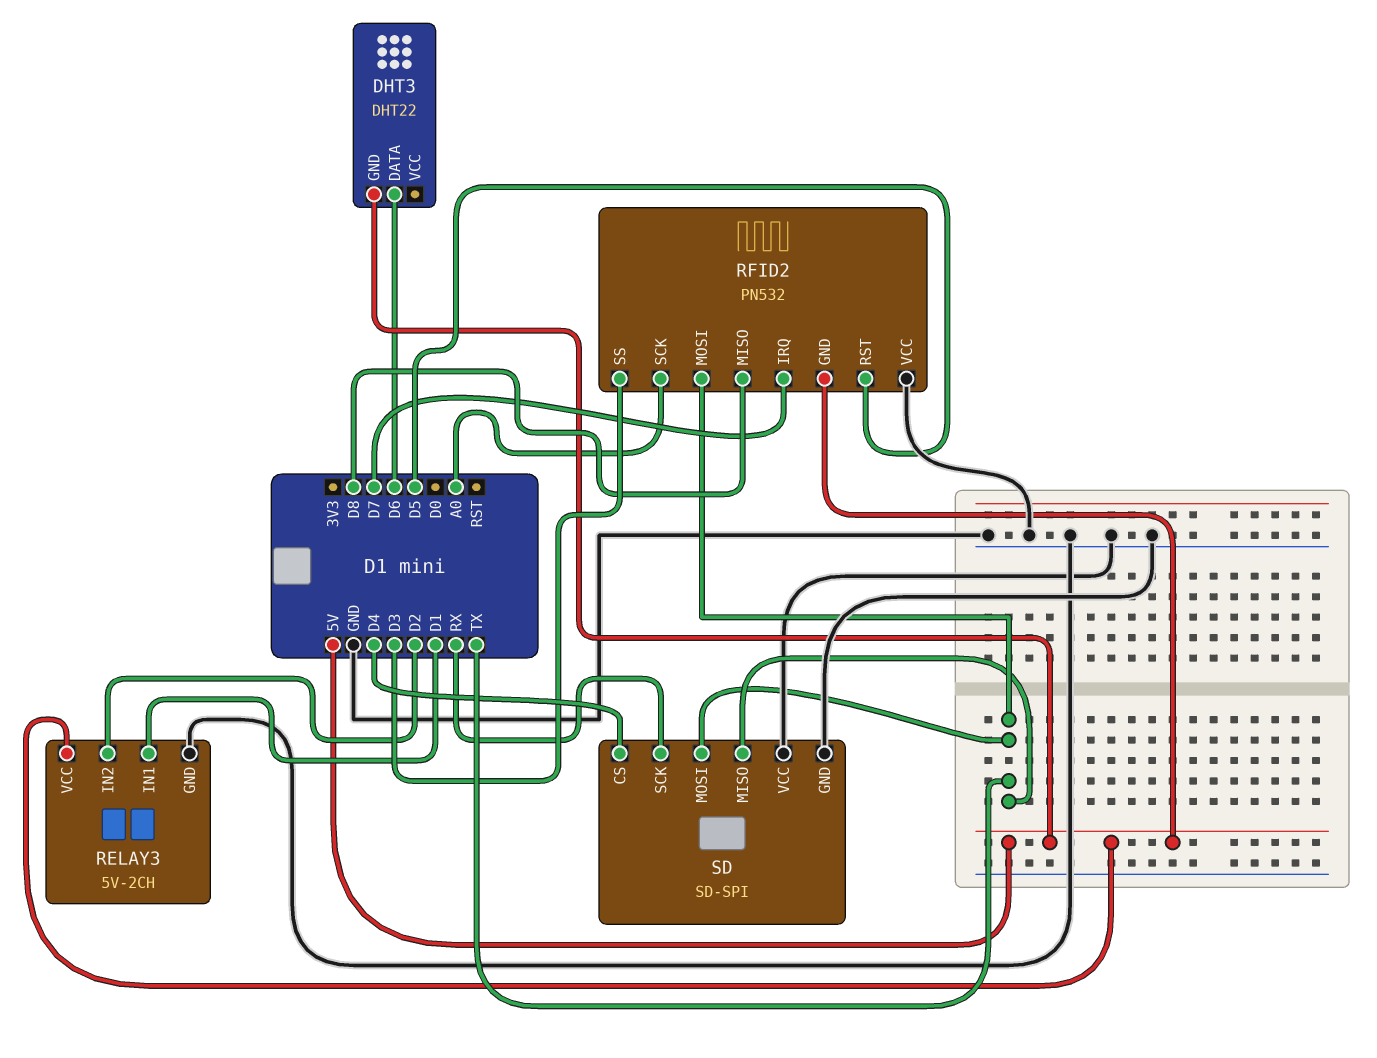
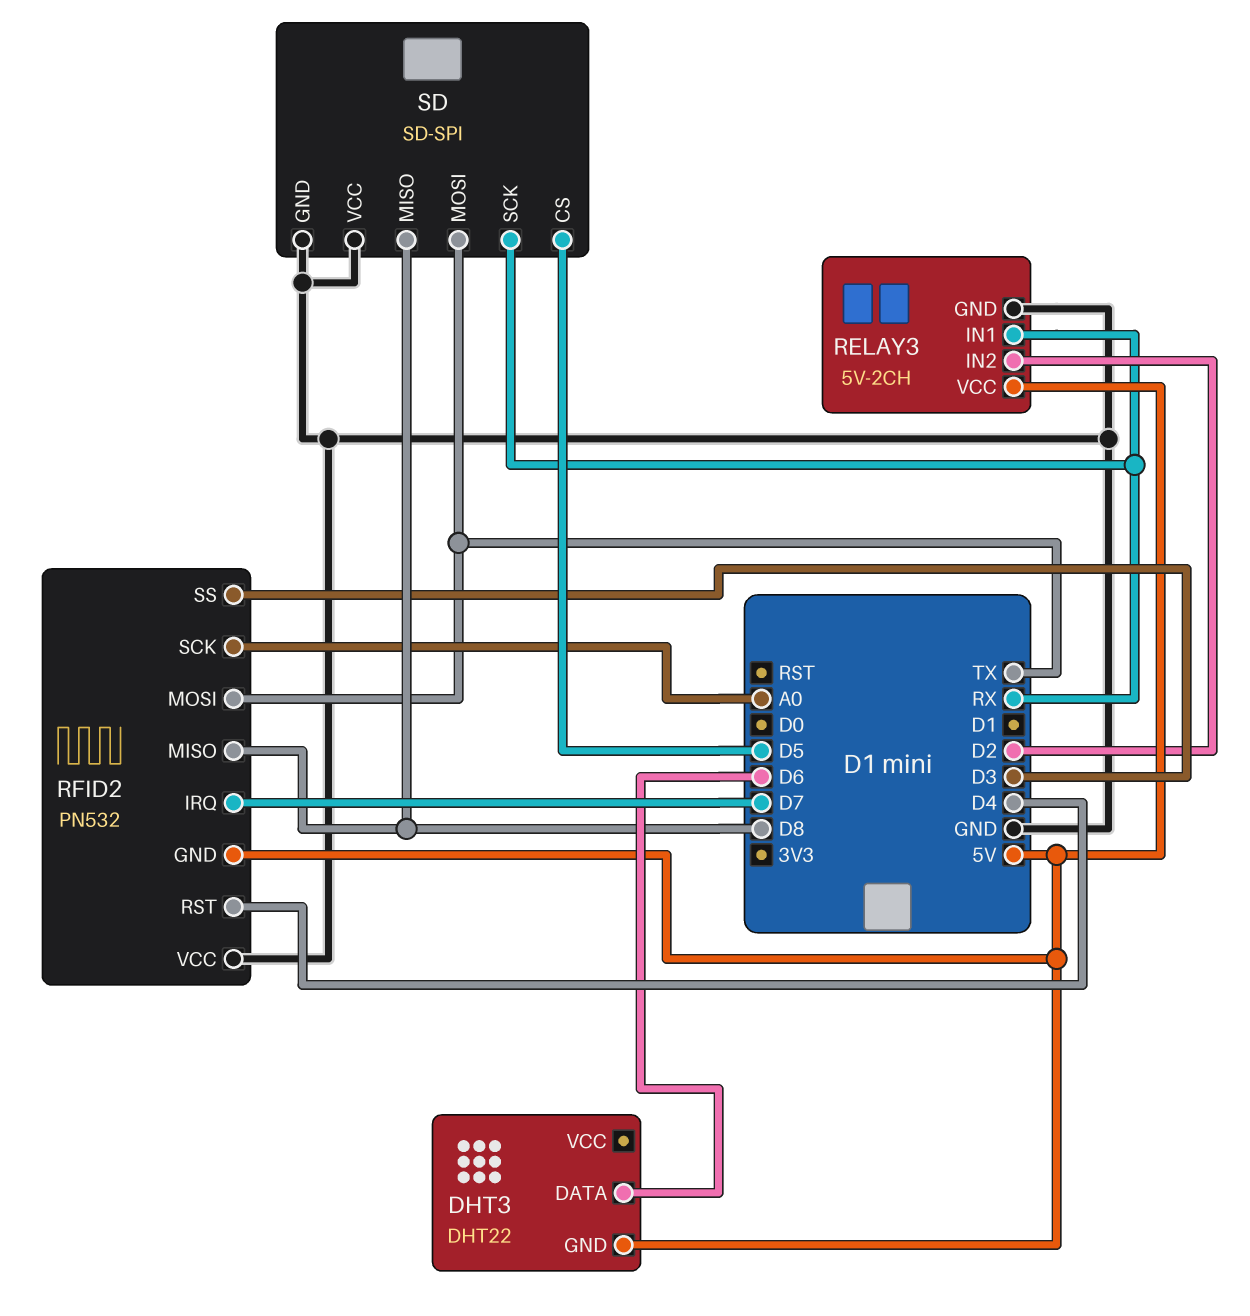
RELAY3 pin IN1: D1 -> RX
RFID2 pin RST: D5 -> D4
SD pin CS: D4 -> D5
SD pin MISO: TX -> D8

